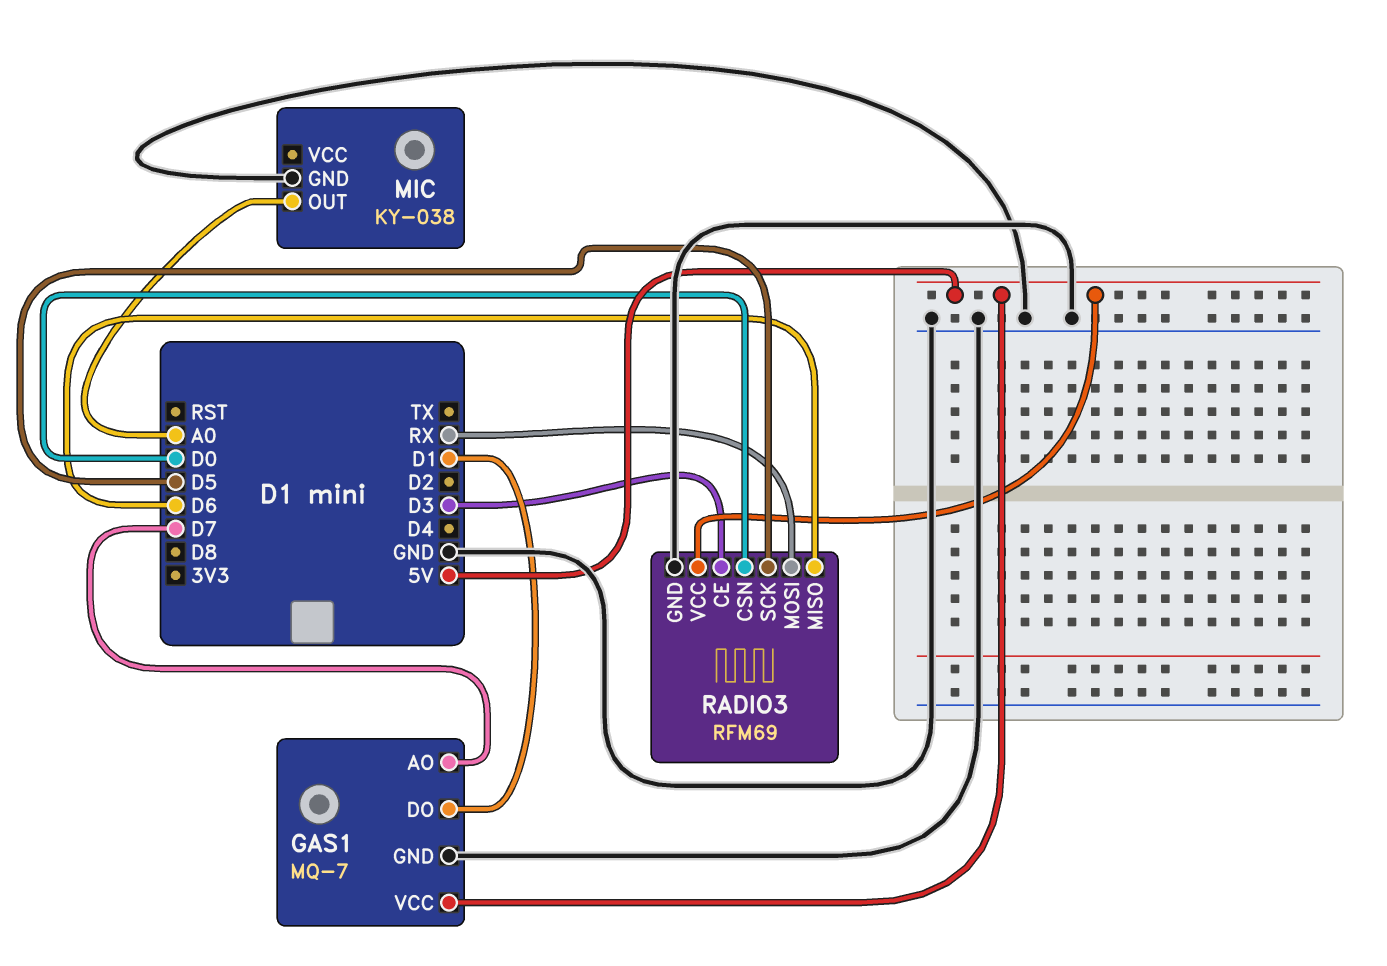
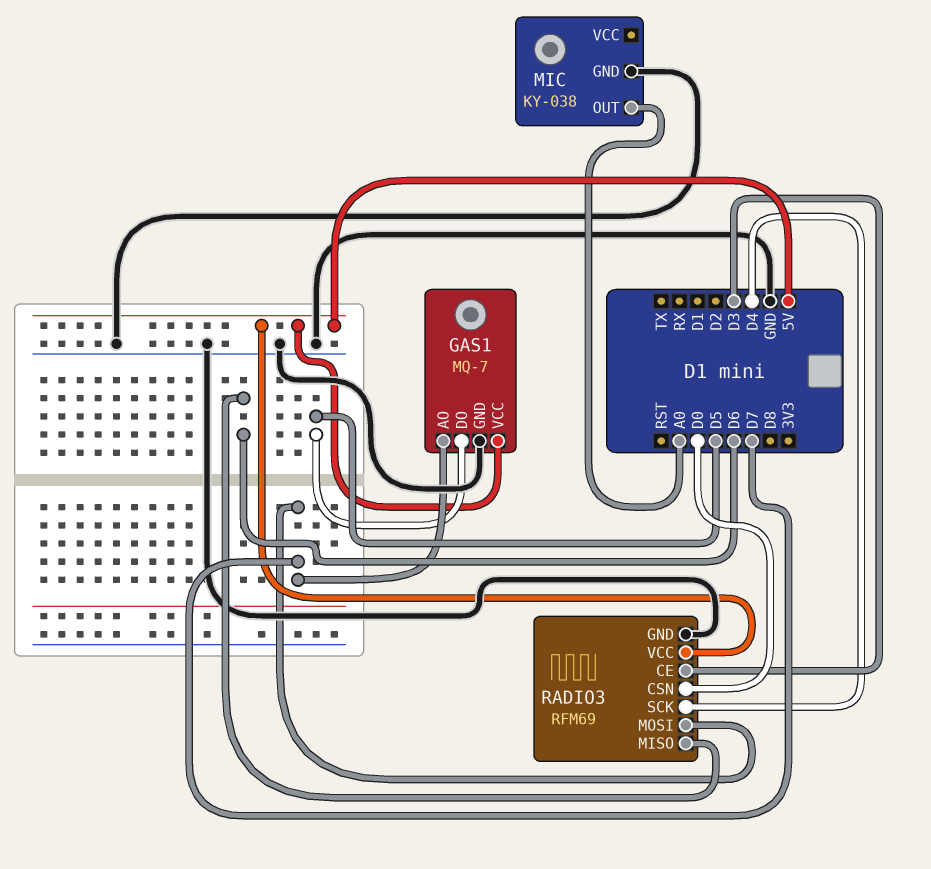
GAS1 pin DO: D1 -> D5
RADIO3 pin MOSI: RX -> D7
RADIO3 pin SCK: D5 -> D4

